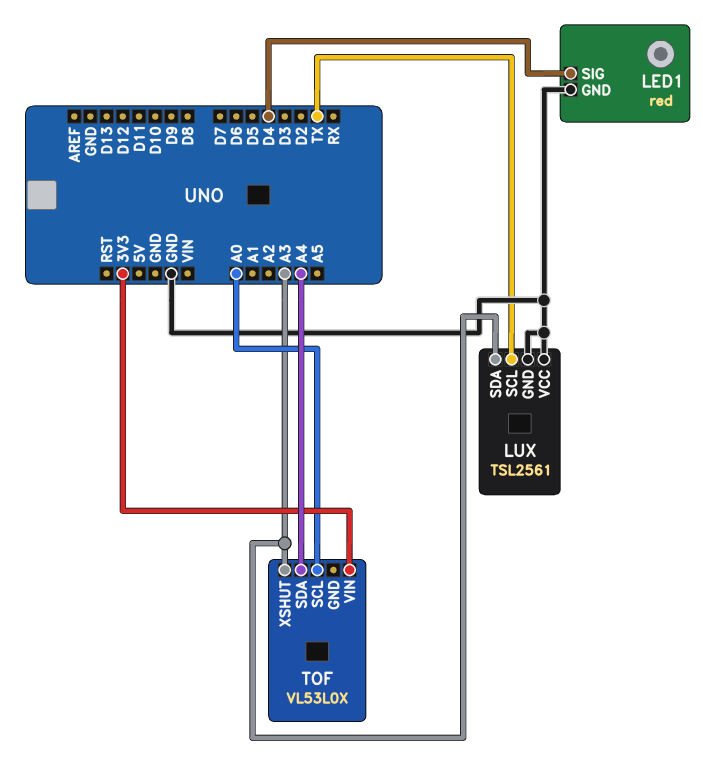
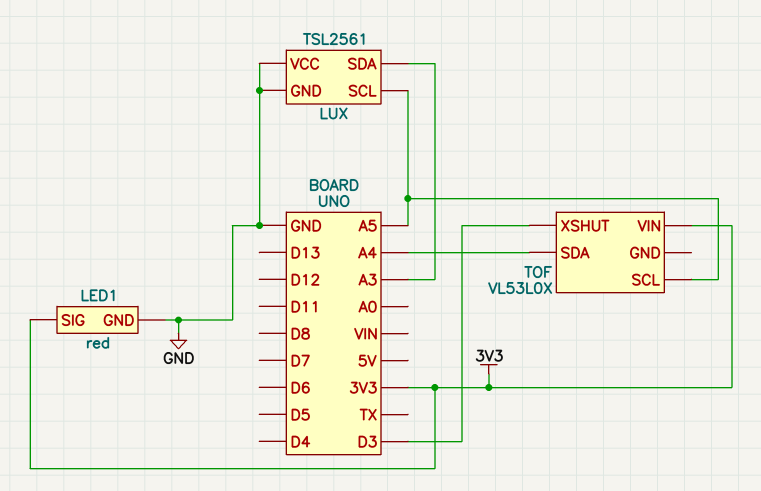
LED1 pin SIG: D4 -> 3V3
LUX pin SCL: TX -> A5
TOF pin SCL: A0 -> A5
TOF pin XSHUT: A3 -> D3

